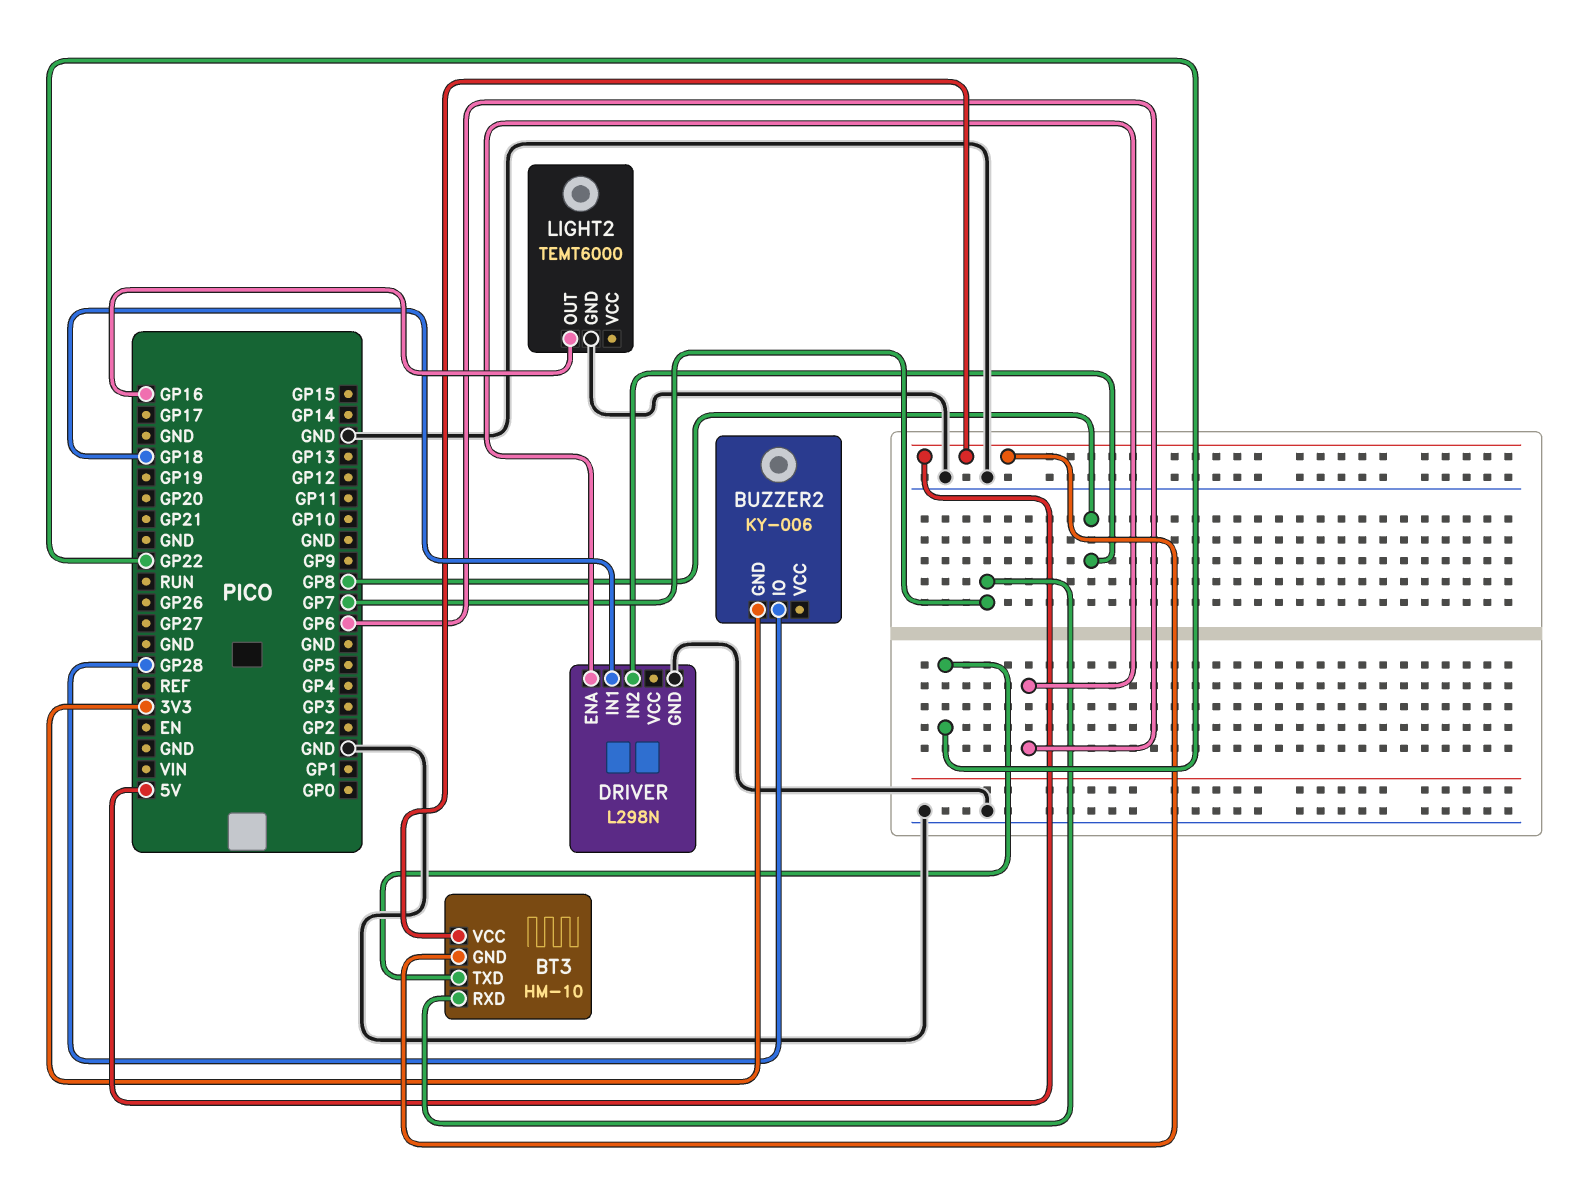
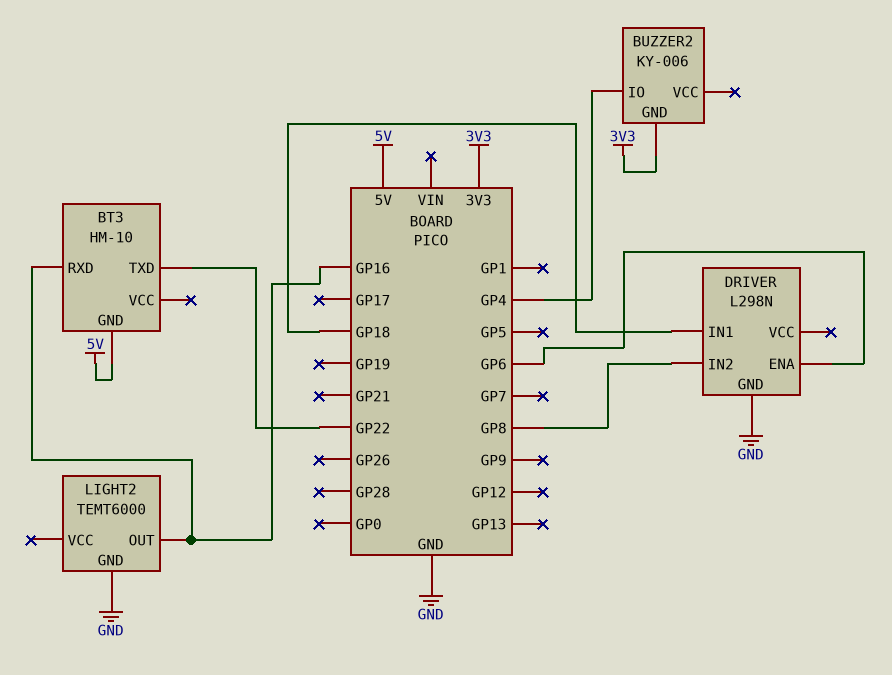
BT3 pin RXD: GP7 -> GP16
BT3 pin VCC: 5V -> none
BUZZER2 pin IO: GP28 -> GP4

